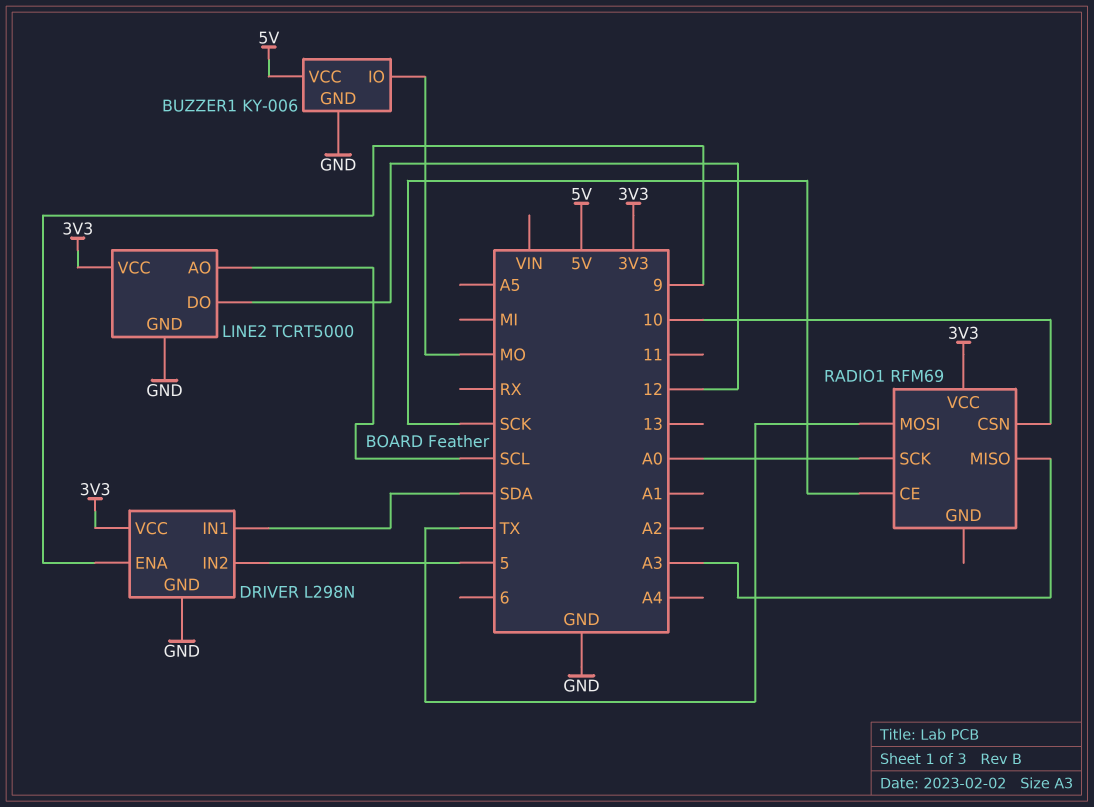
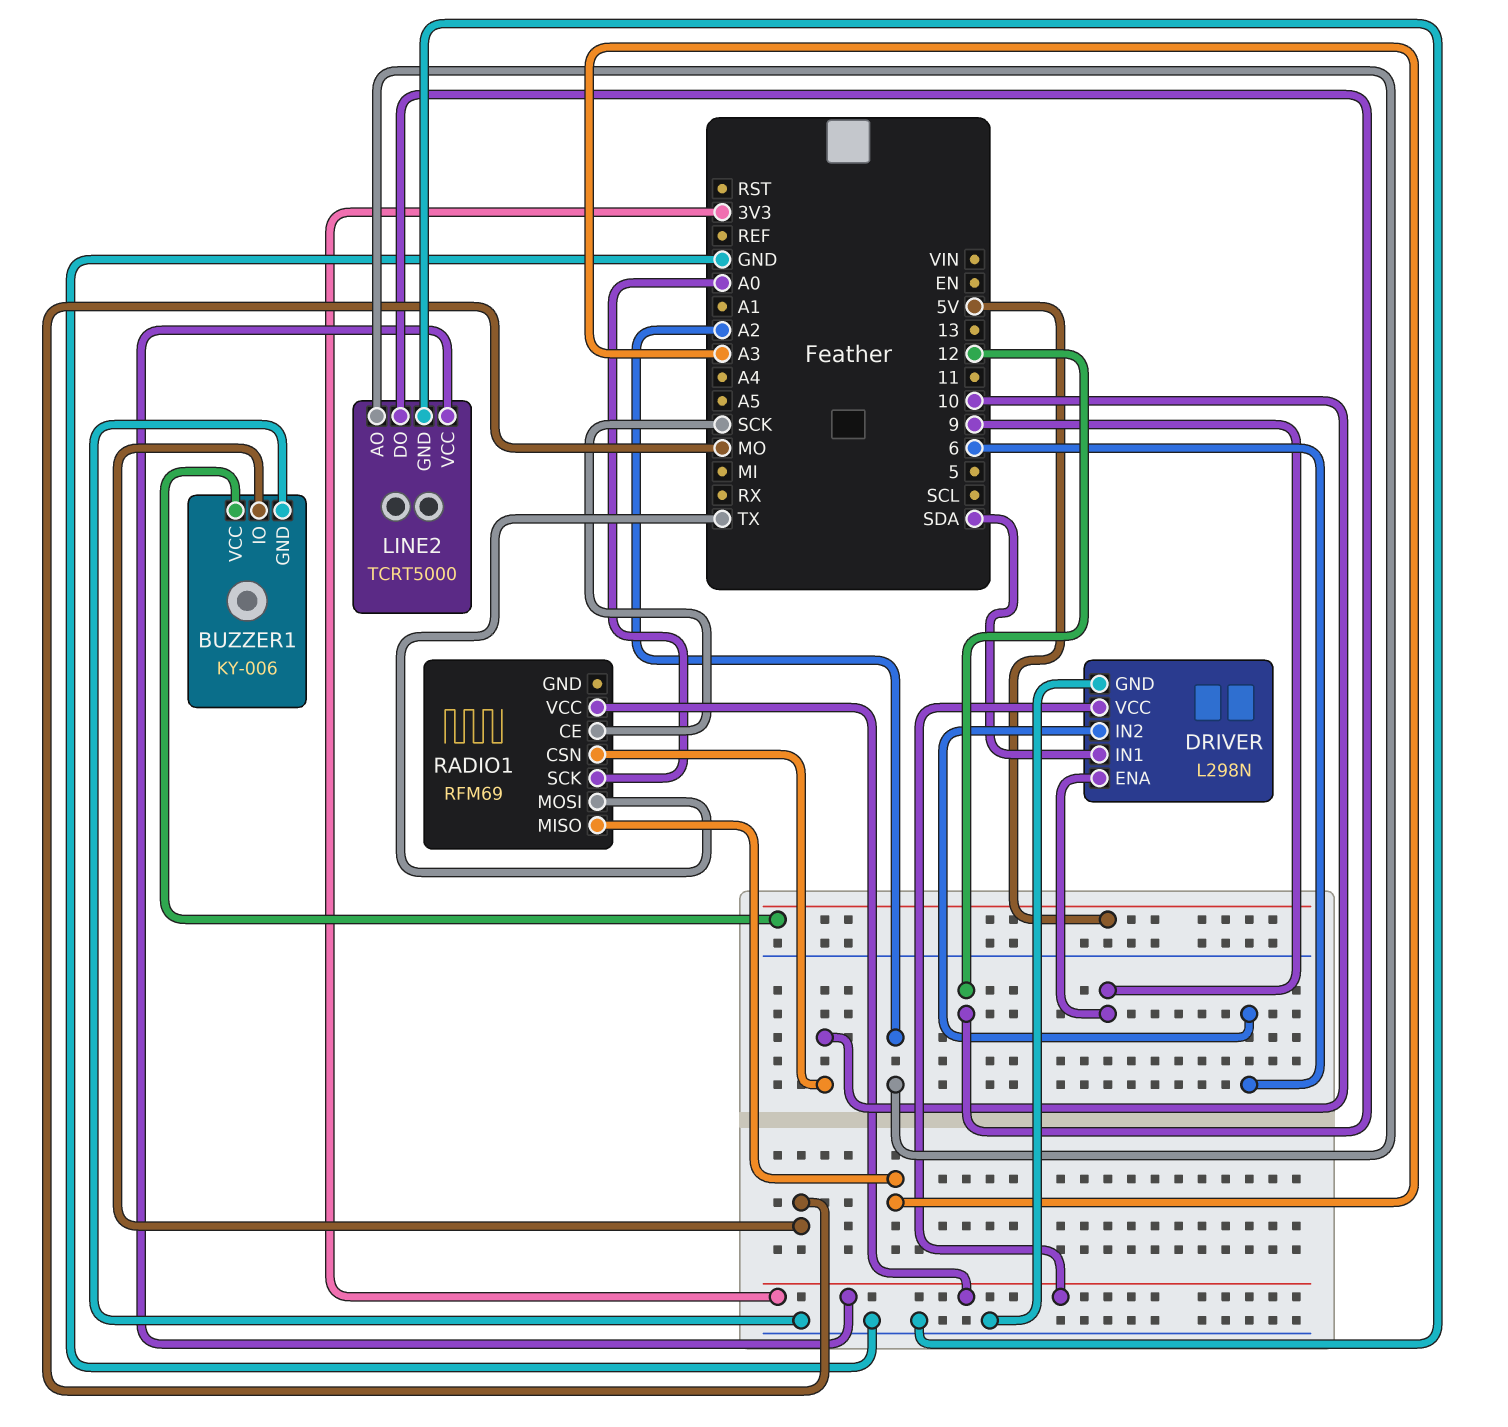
DRIVER pin IN2: 5 -> 6
LINE2 pin AO: SCL -> A2

